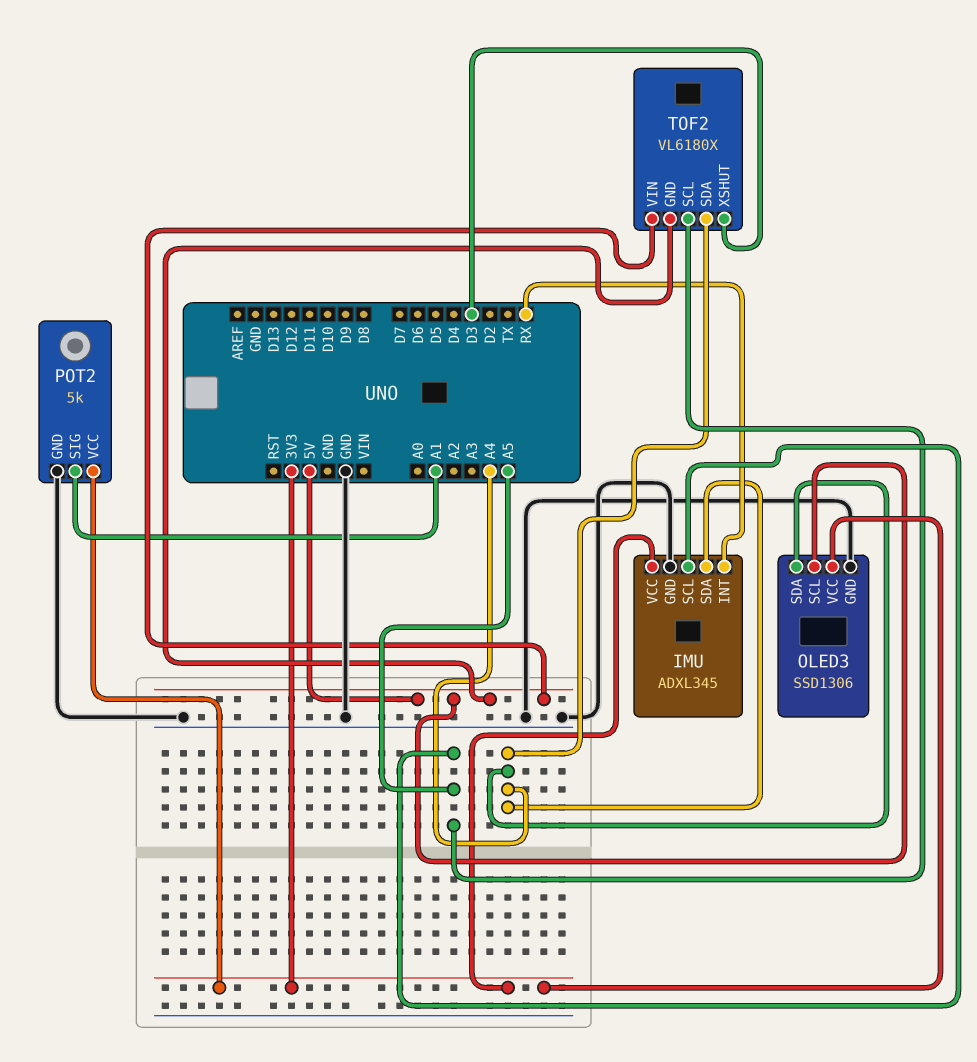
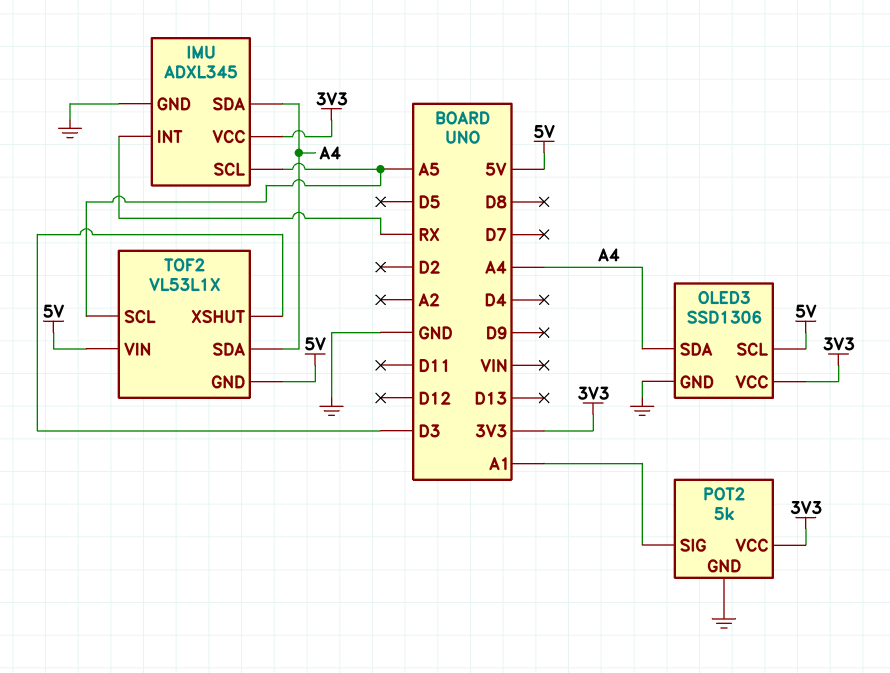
TOF2: VL6180X -> VL53L1X

